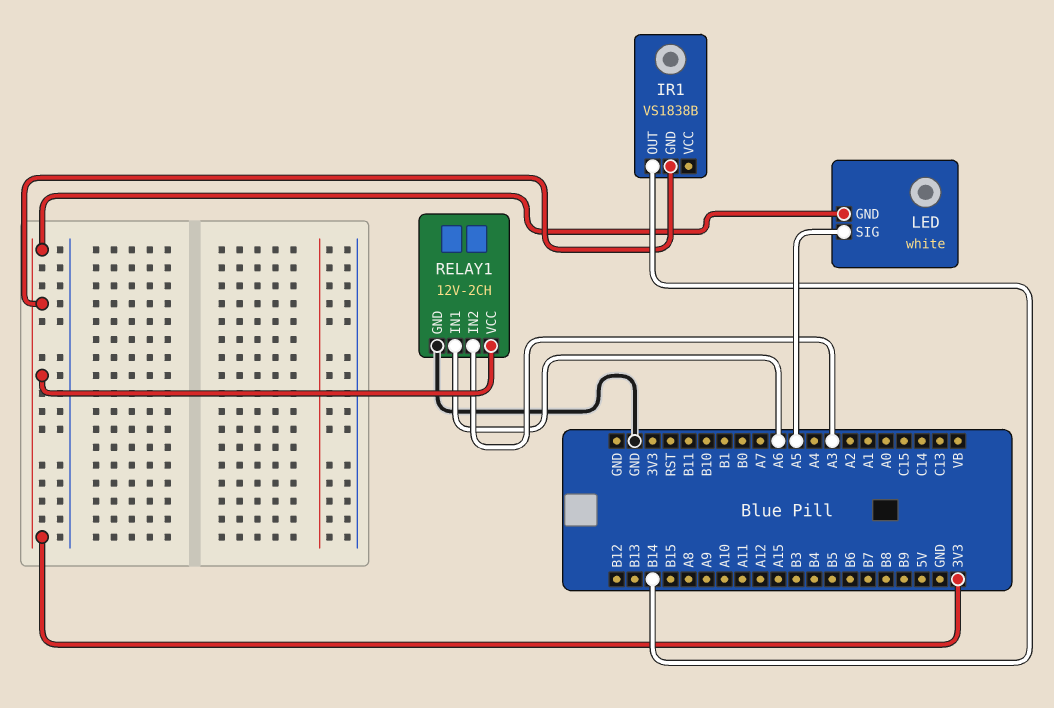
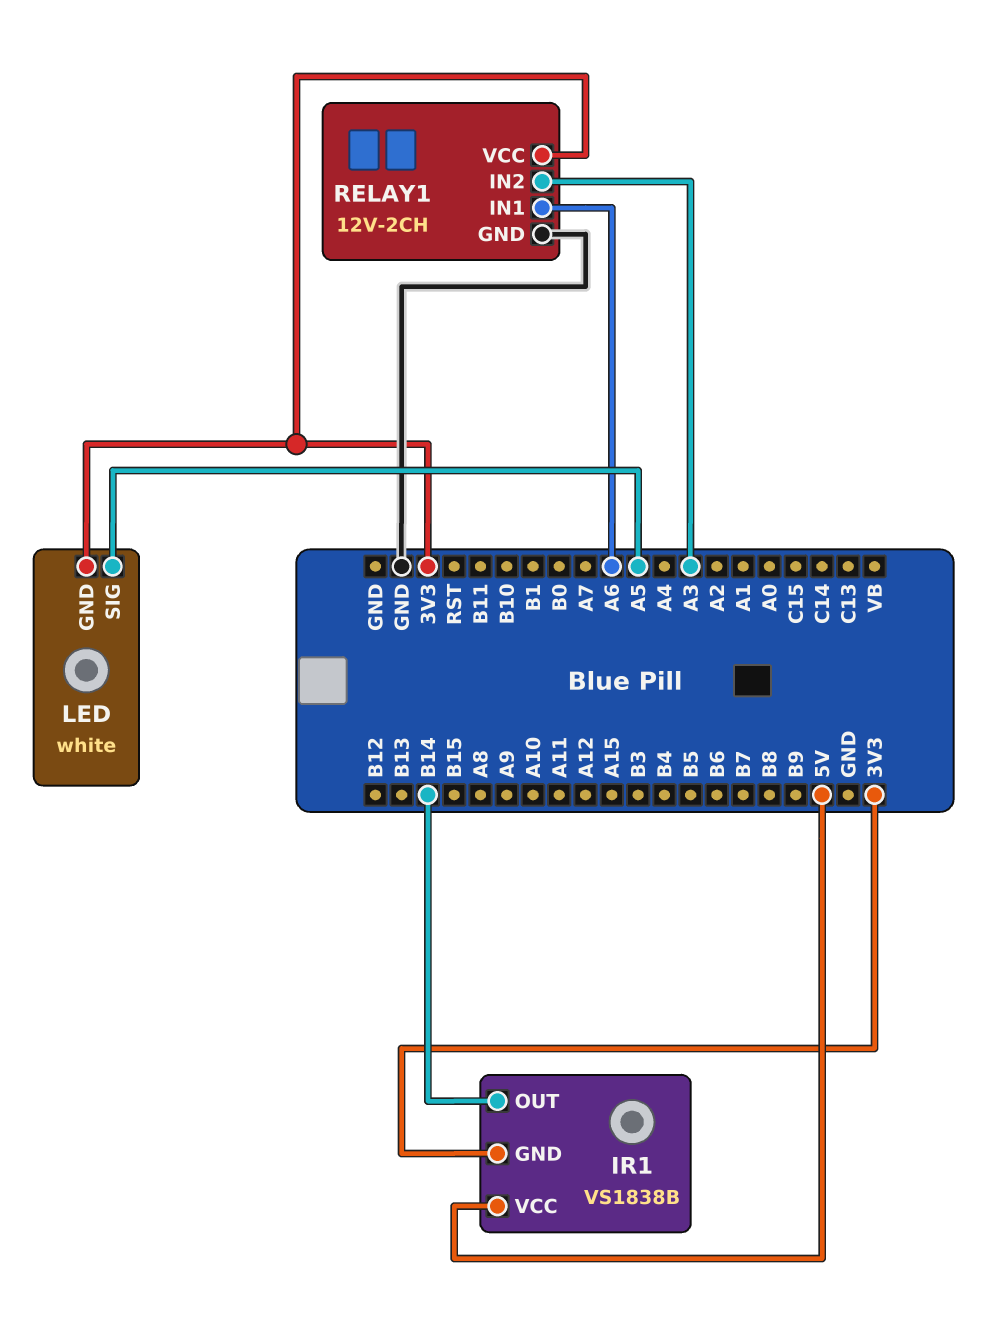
IR1 pin VCC: none -> 5V

